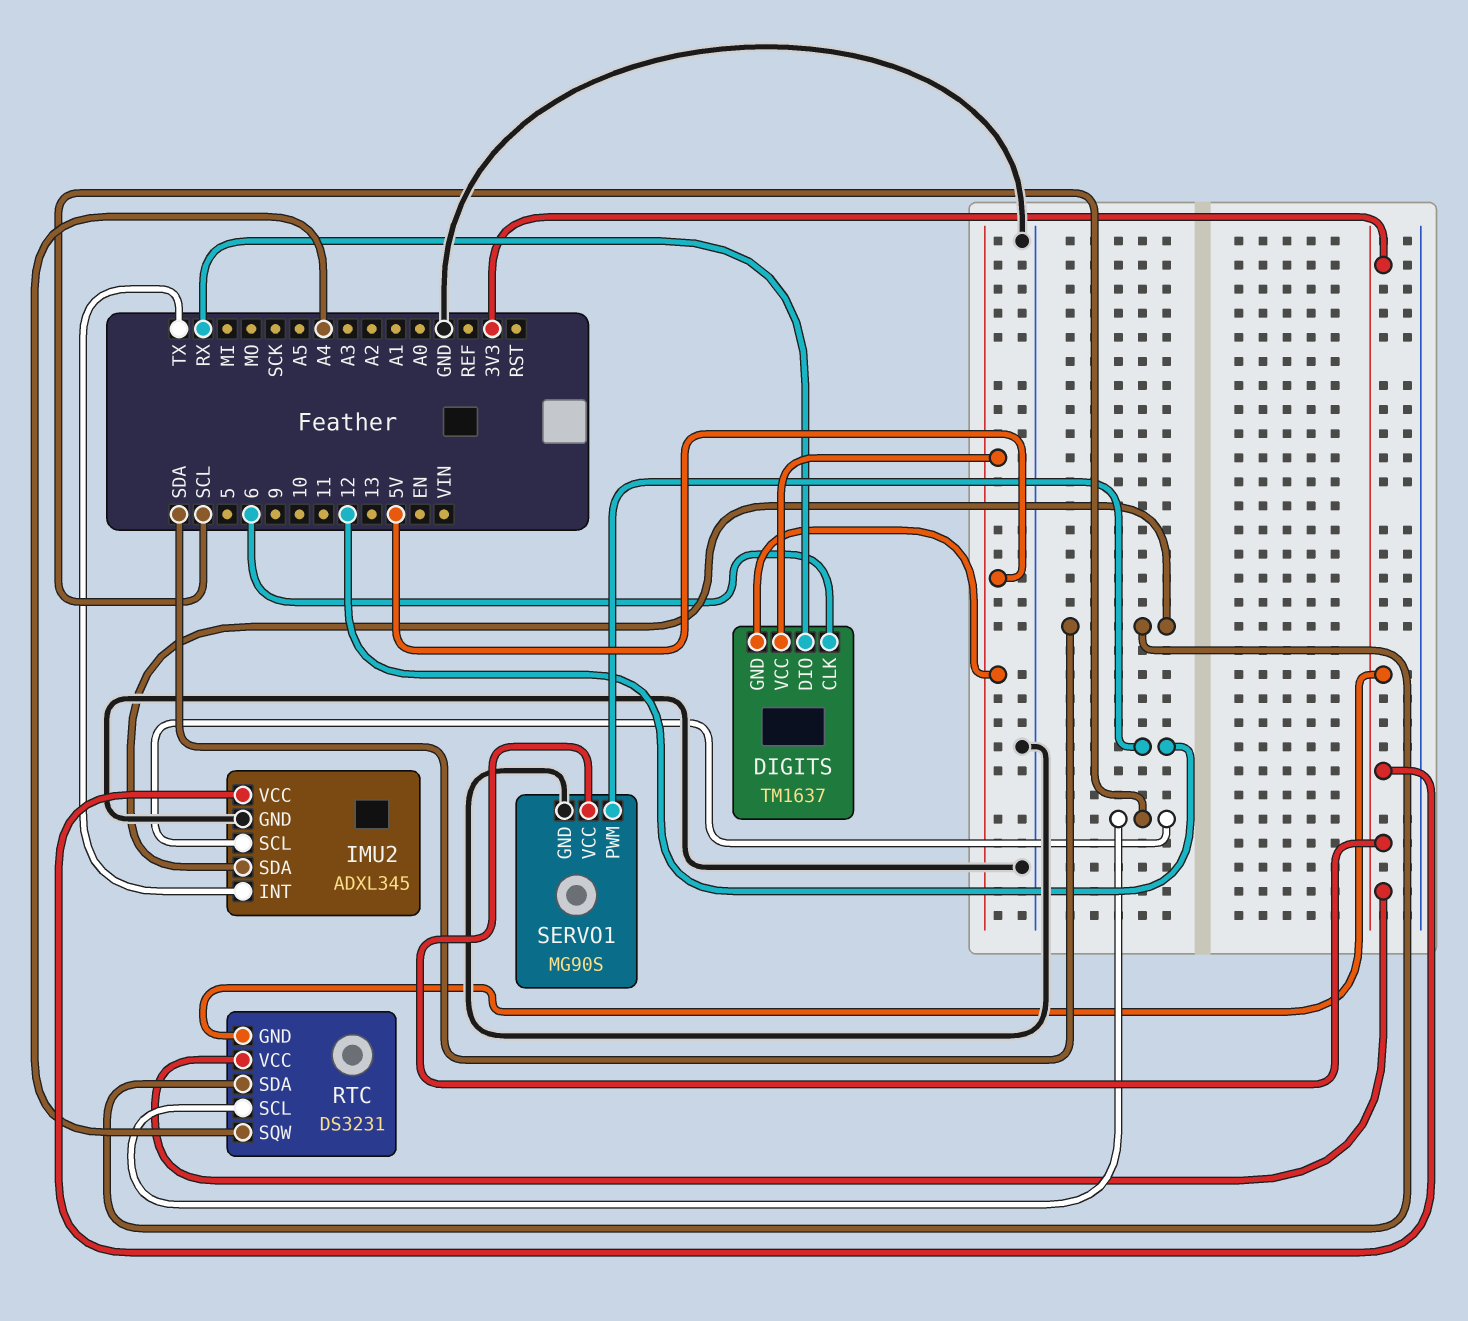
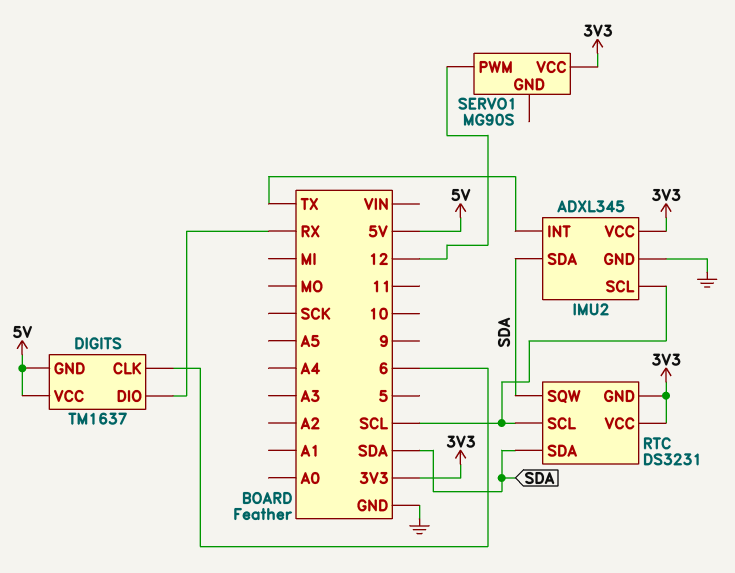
RTC pin SQW: A4 -> SDA
SERVO1 pin GND: GND -> none

